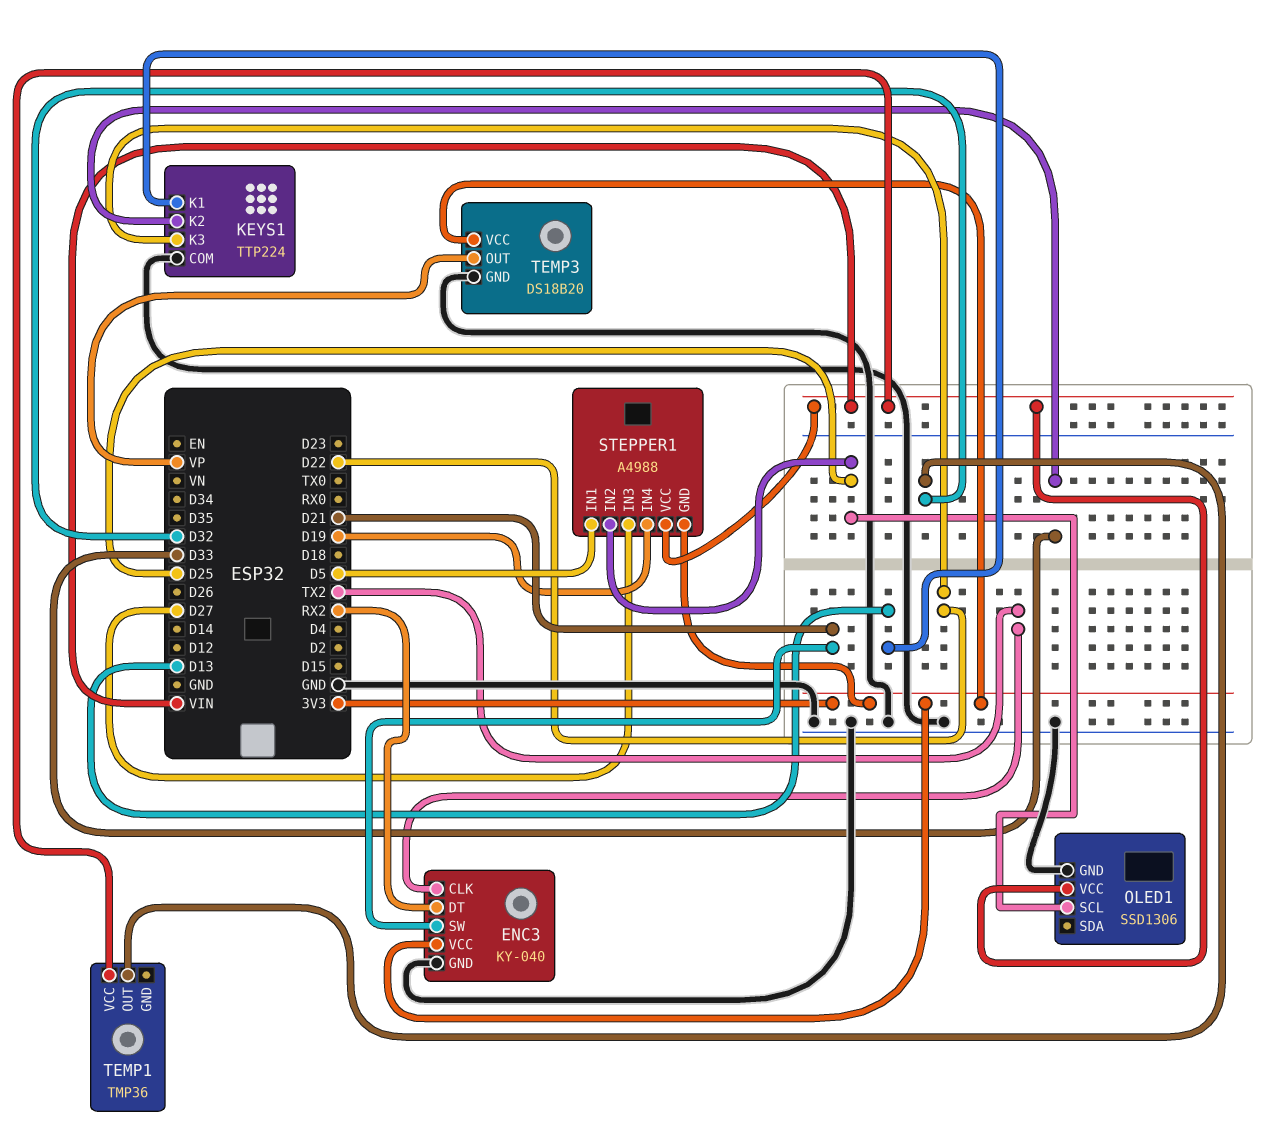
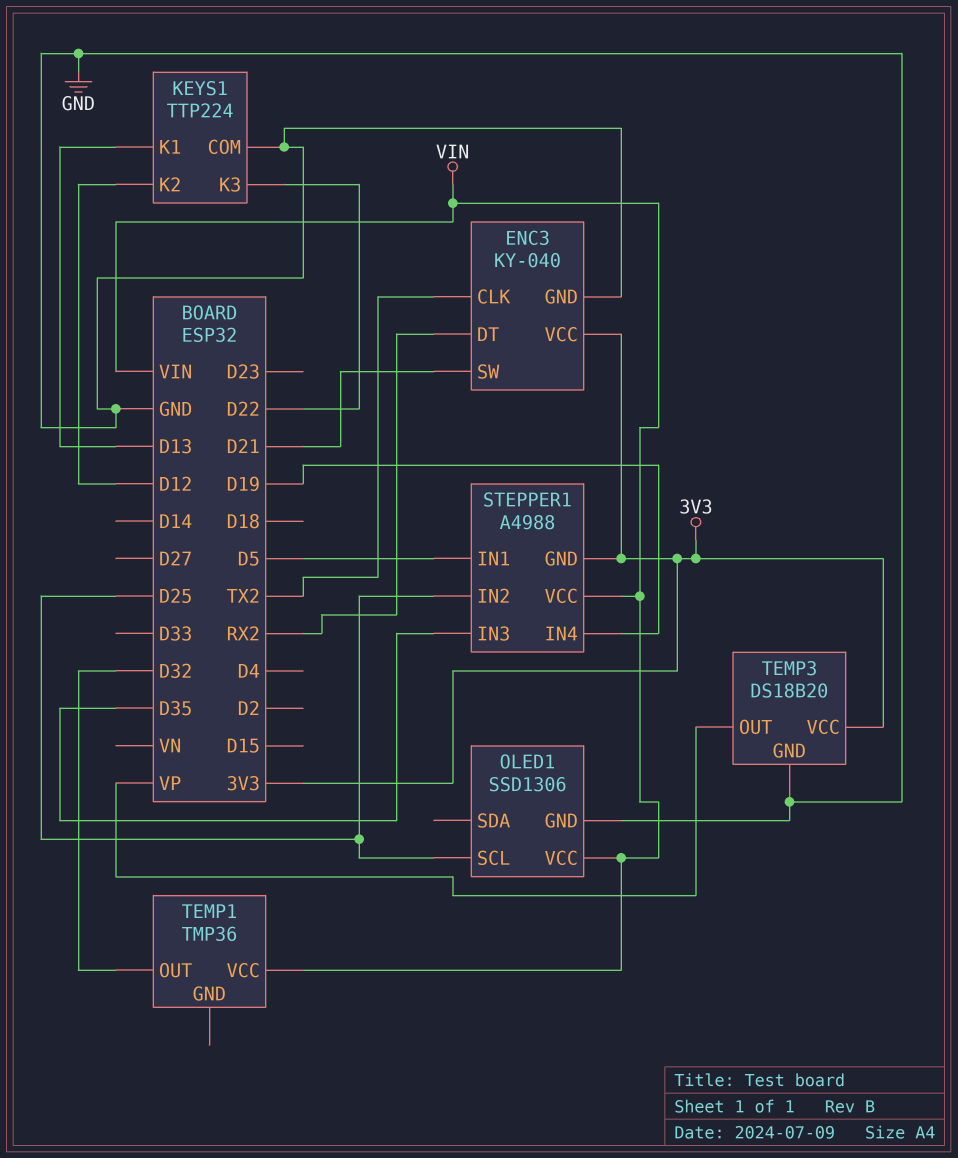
KEYS1 pin K2: D33 -> D12
STEPPER1 pin IN3: D27 -> D35

